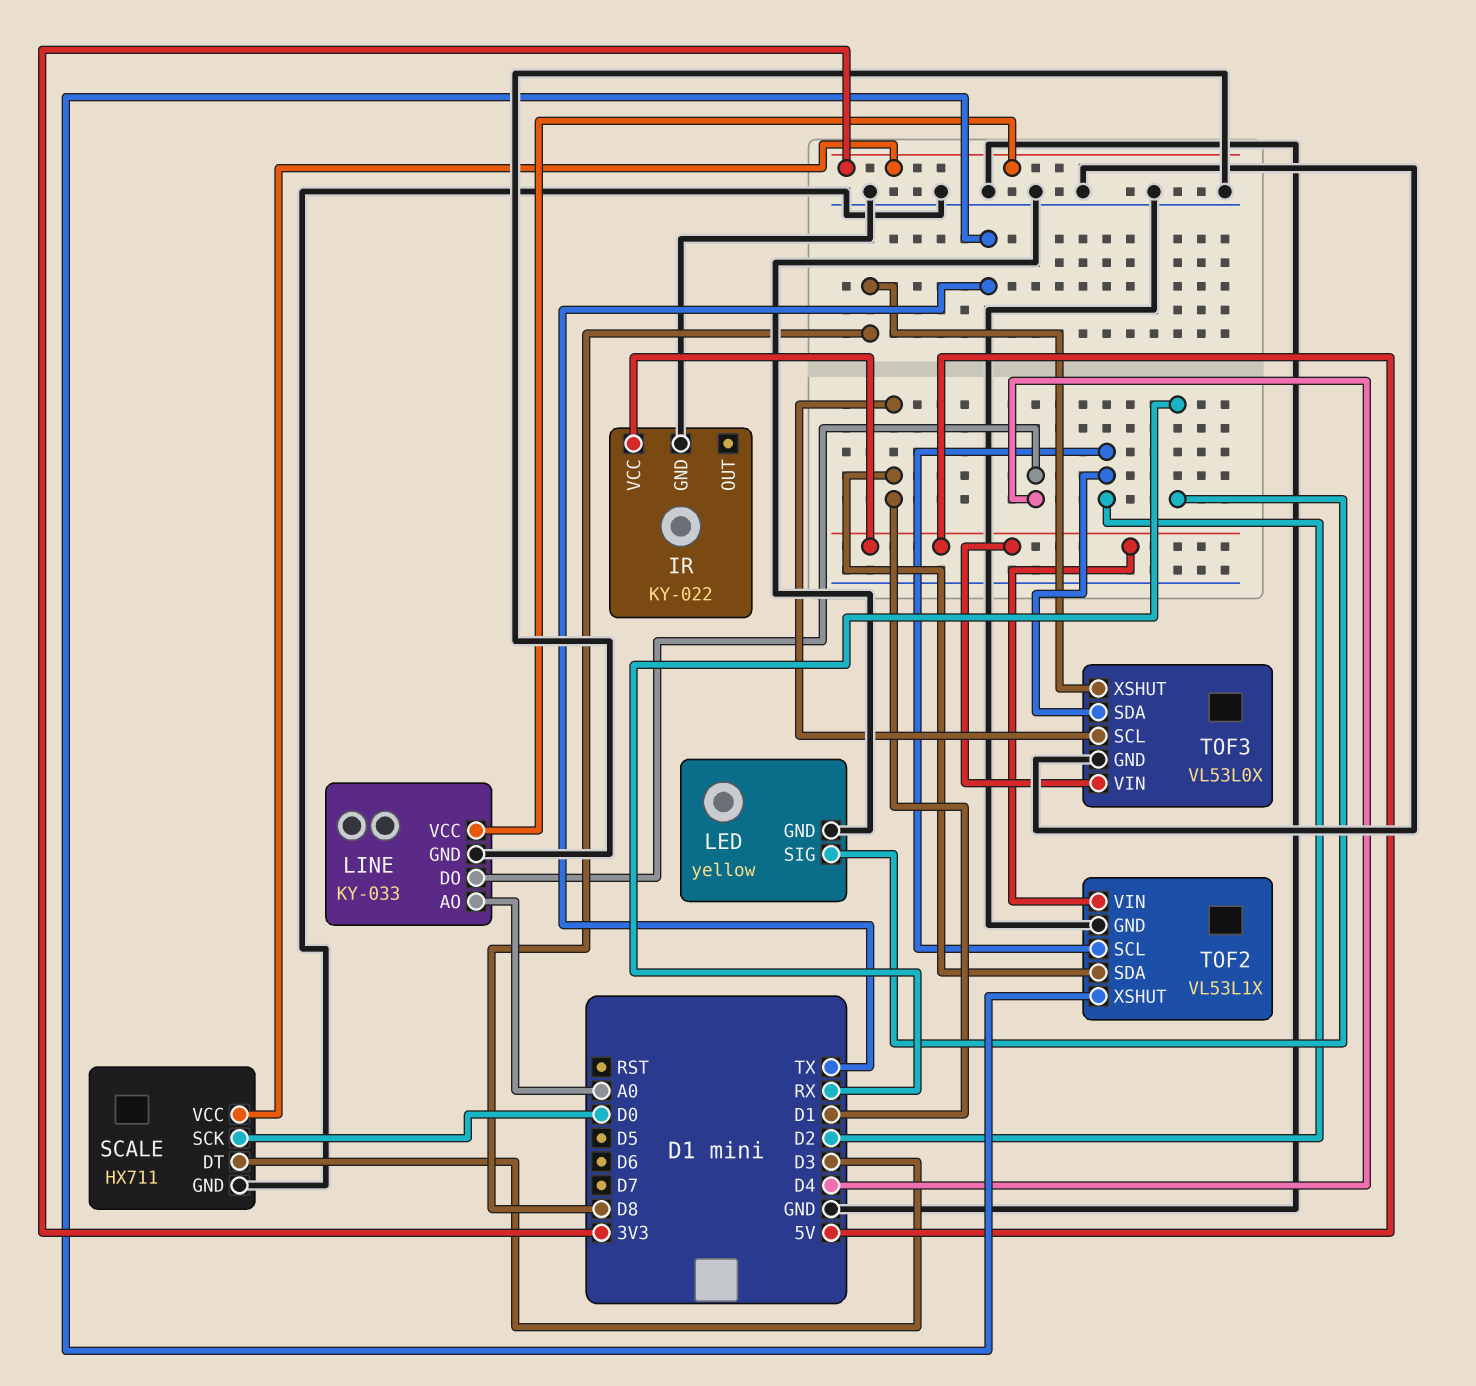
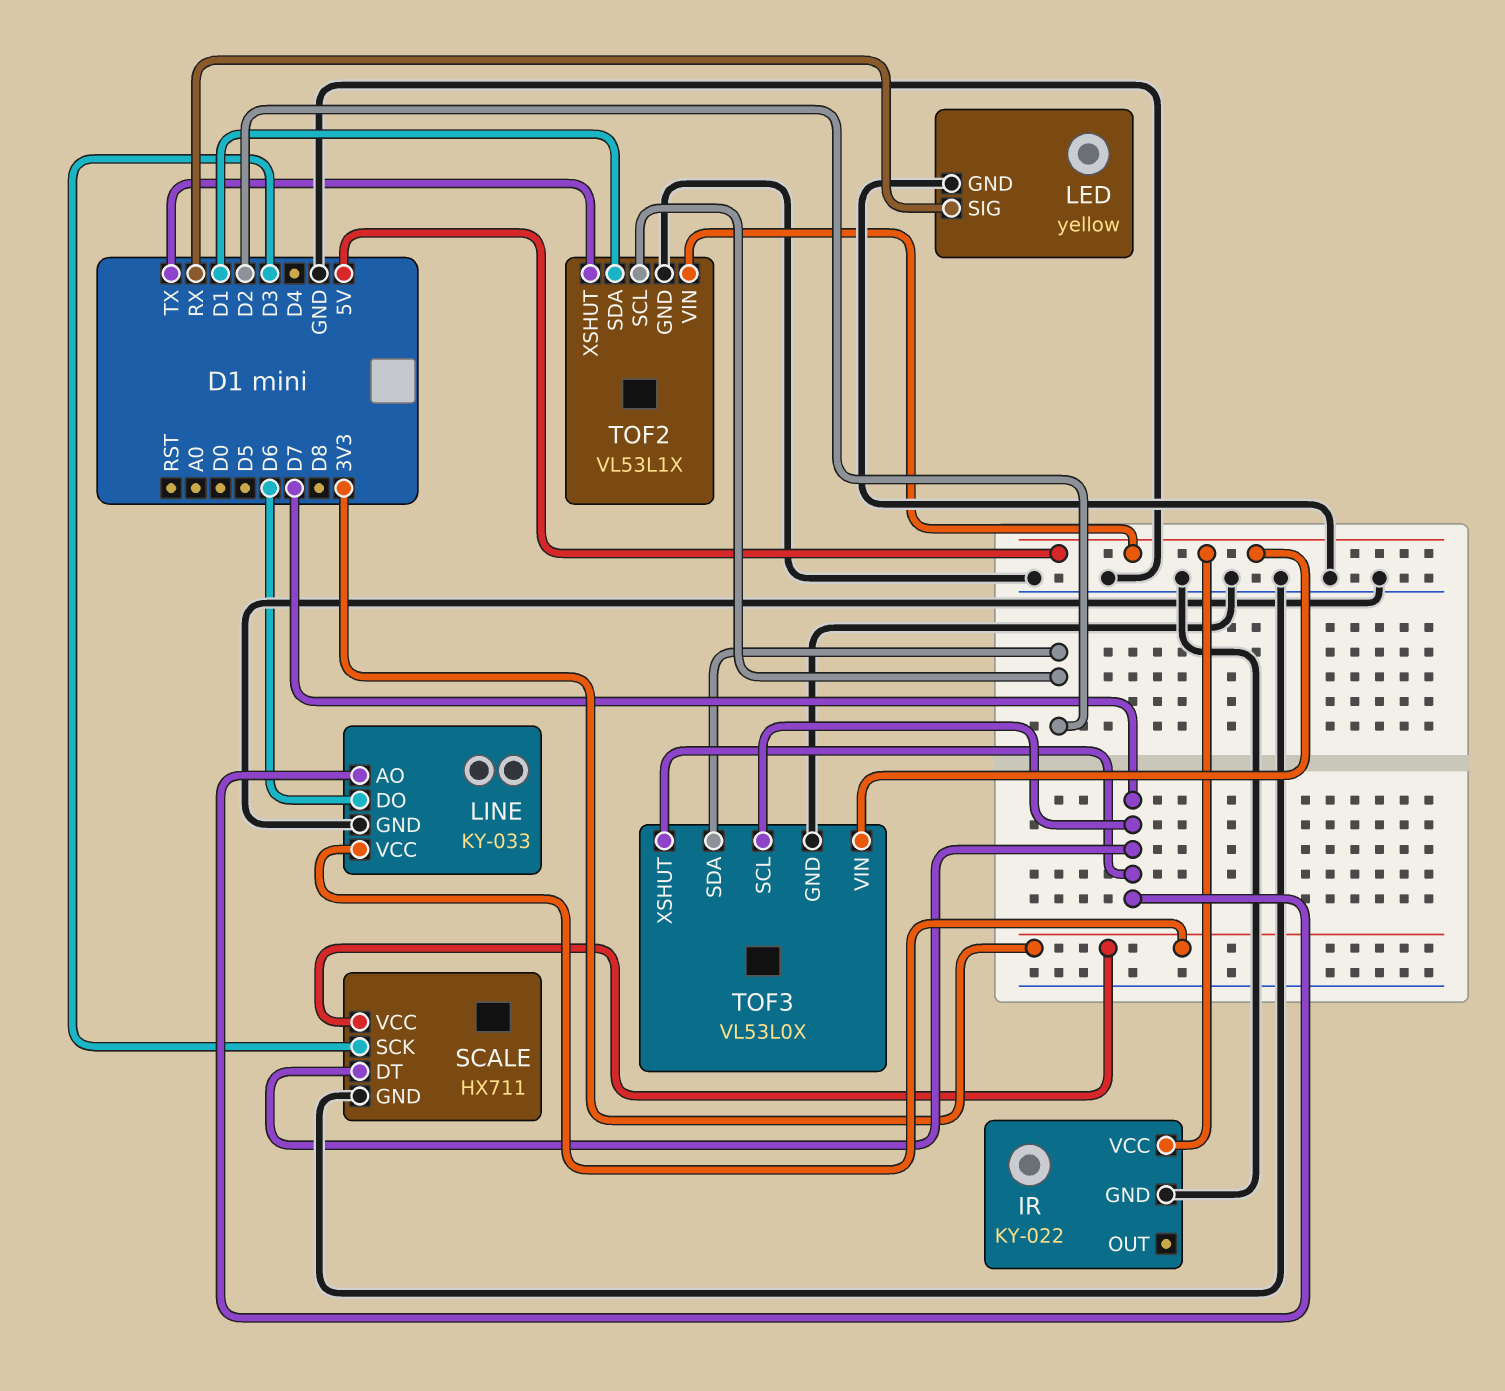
LINE pin AO: A0 -> D7
LINE pin DO: D4 -> D6
SCALE pin DT: D3 -> D7
SCALE pin SCK: D0 -> D3
TOF3 pin SCL: D1 -> D7
TOF3 pin XSHUT: D8 -> D7

